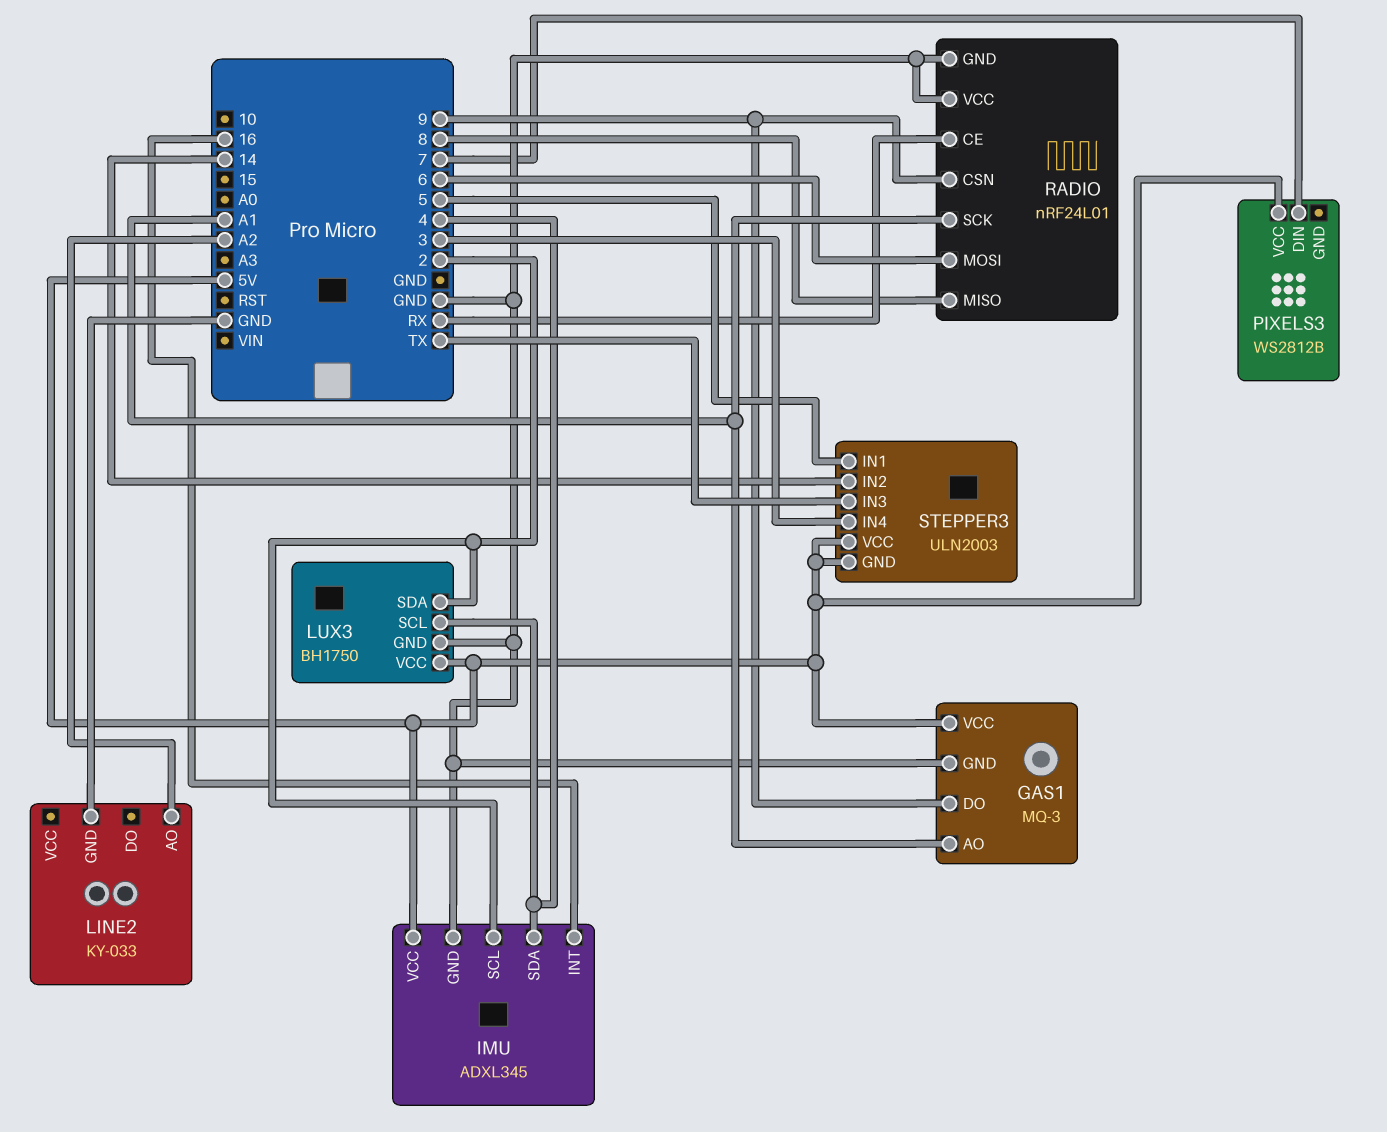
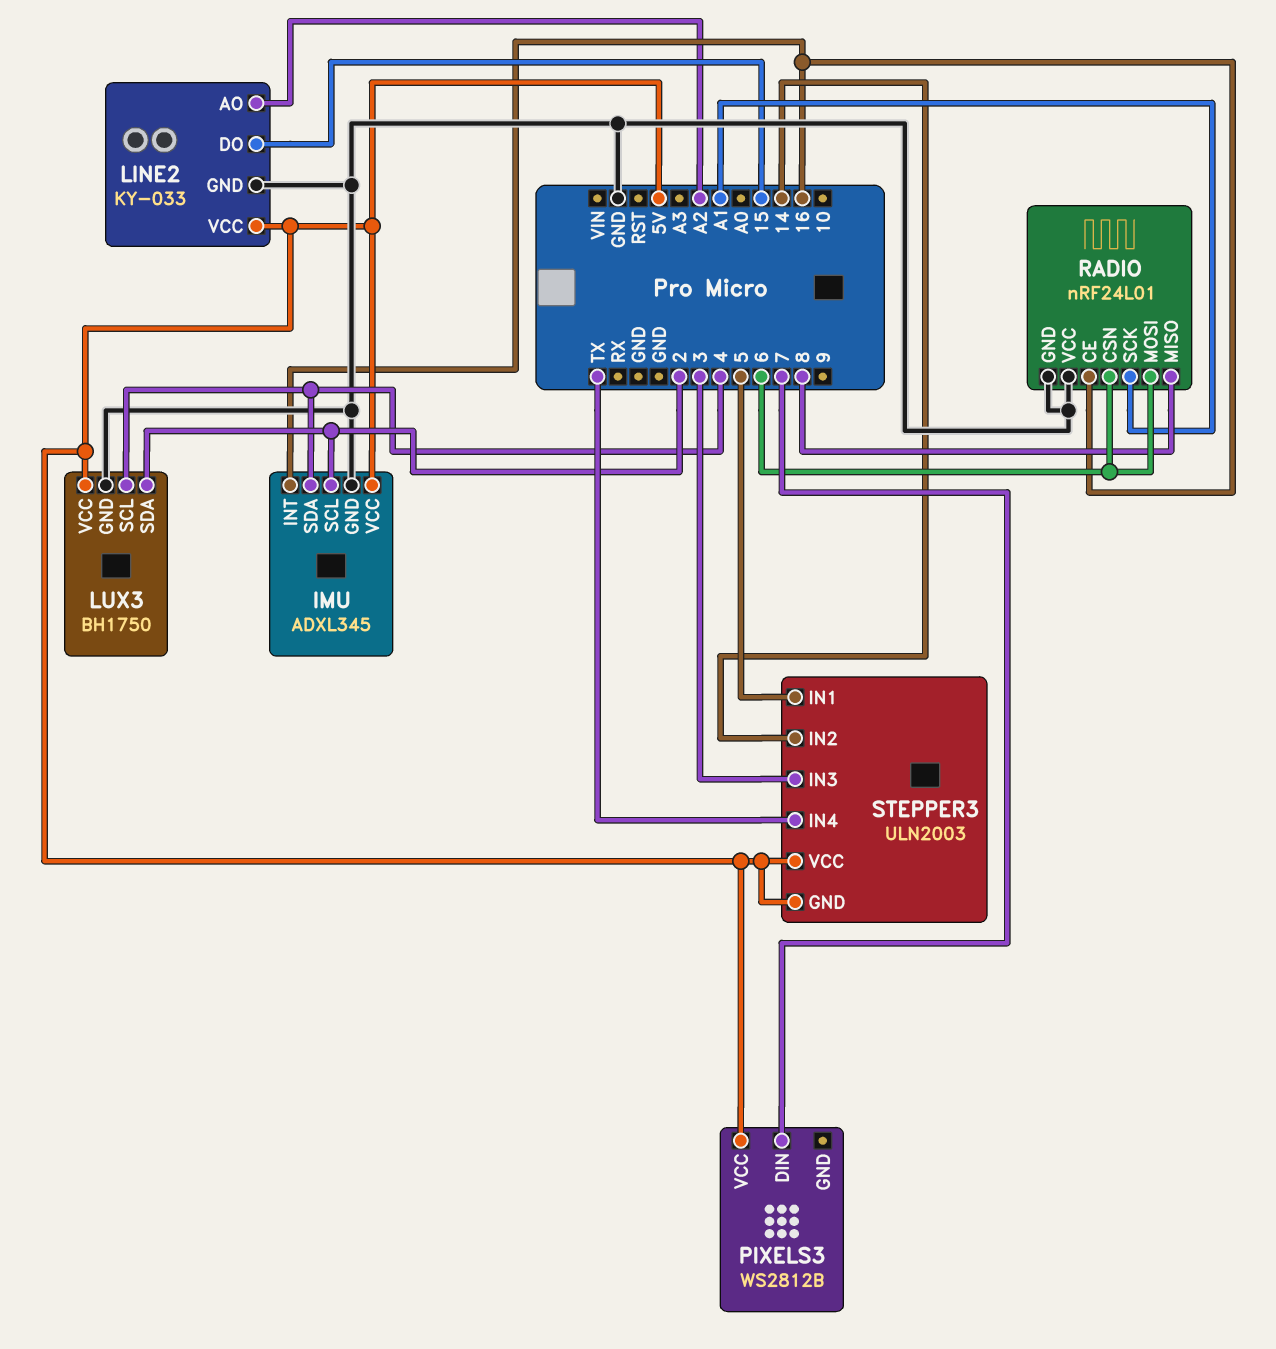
GAS1: MQ-3 -> none
GAS1 pin AO: A1 -> none
GAS1 pin DO: 9 -> none
GAS1 pin GND: GND -> none
GAS1 pin VCC: 5V -> none
LINE2 pin DO: none -> 15
LINE2 pin VCC: none -> 5V
RADIO pin CE: RX -> 16
RADIO pin CSN: 9 -> 6
STEPPER3 pin IN3: TX -> 3
STEPPER3 pin IN4: 3 -> TX

